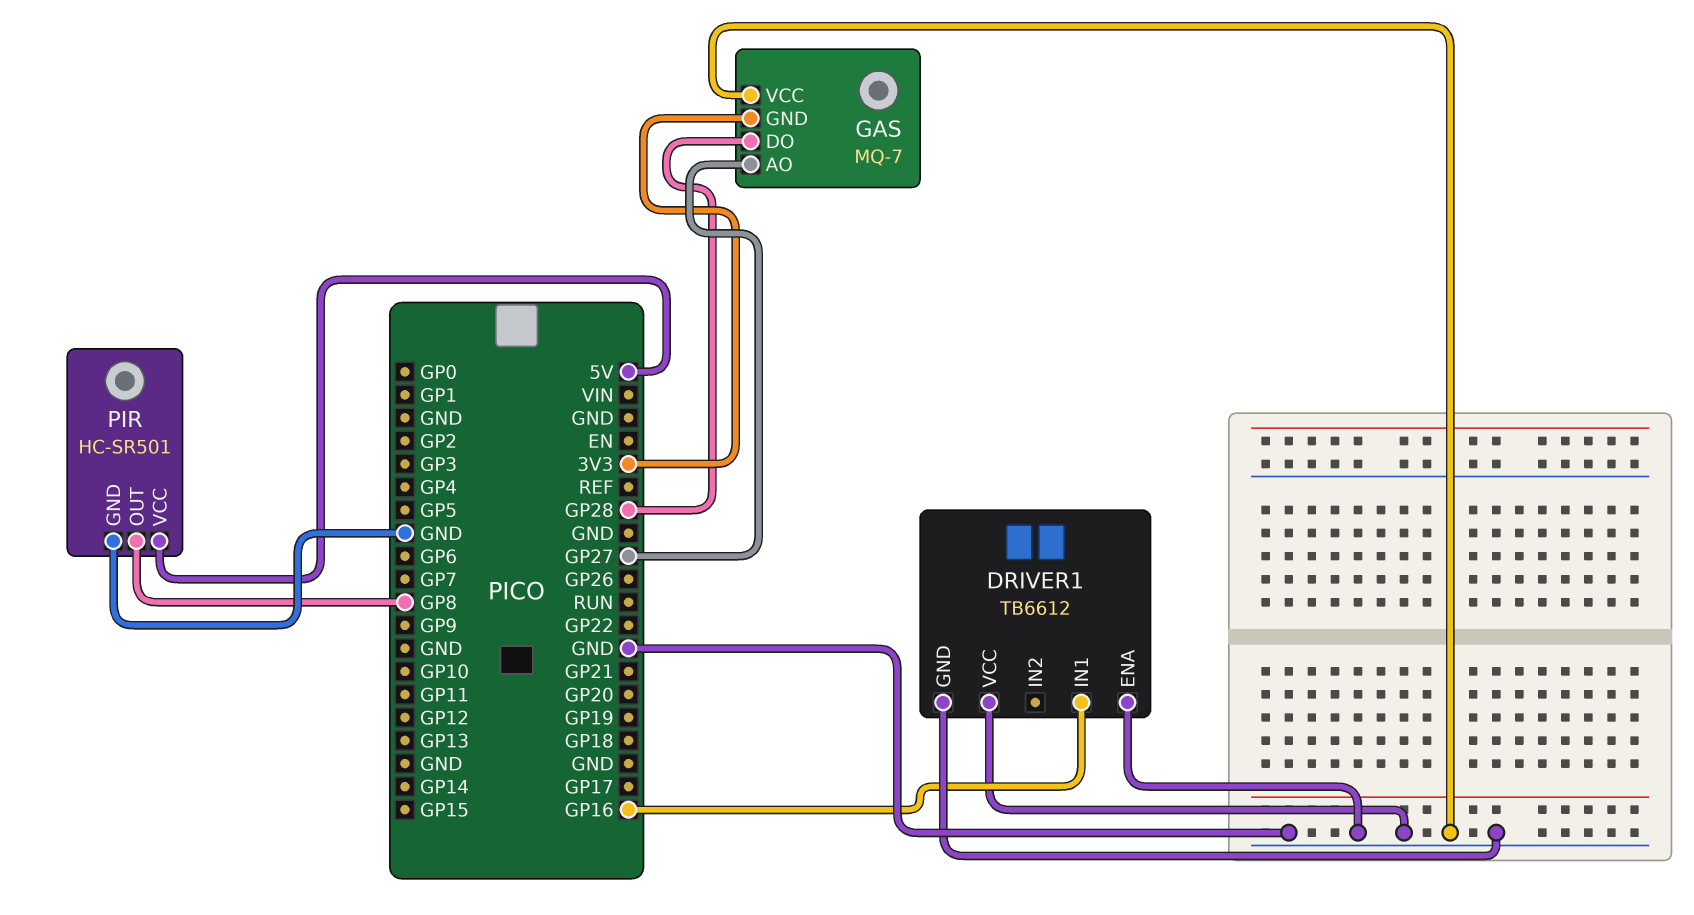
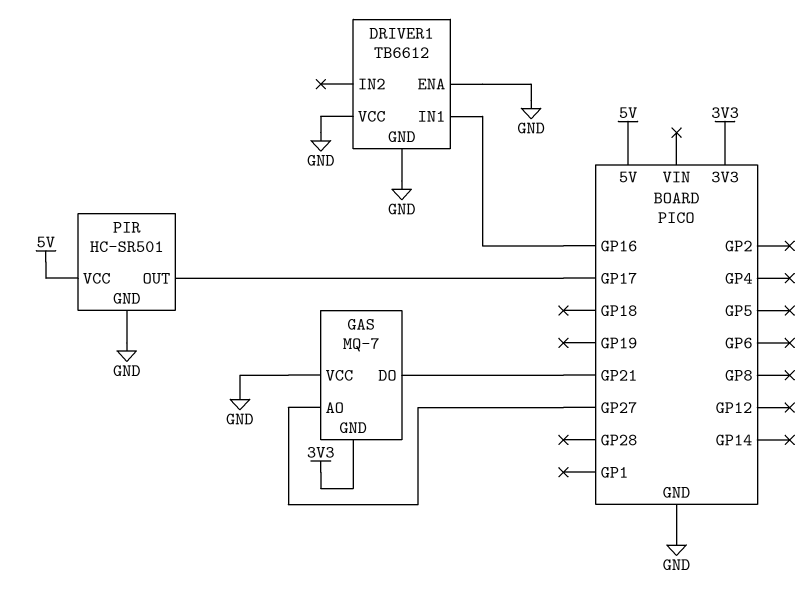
GAS pin DO: GP28 -> GP21
PIR pin OUT: GP8 -> GP17

